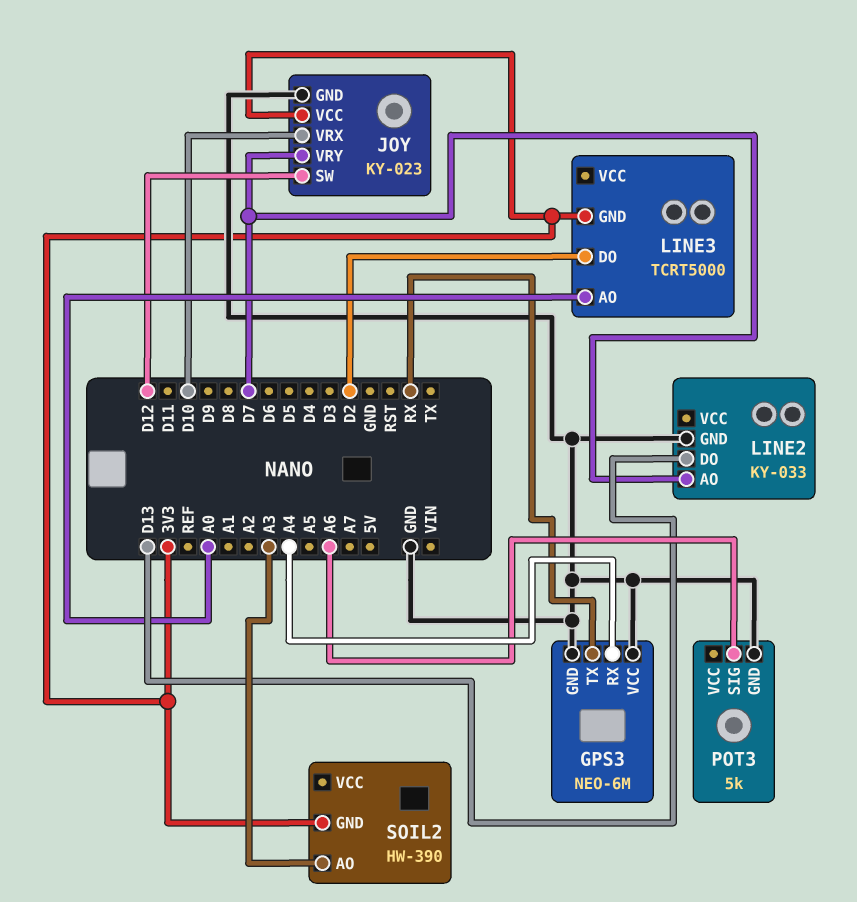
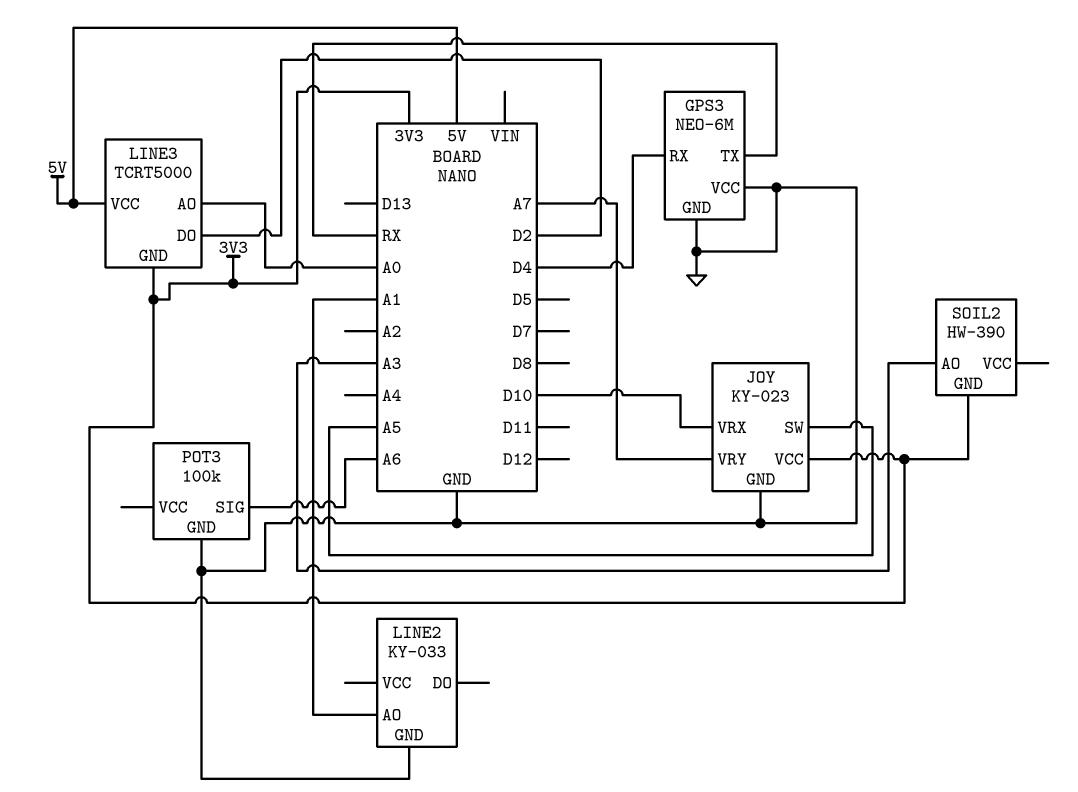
GPS3 pin RX: A4 -> D4
JOY pin SW: D12 -> A5
JOY pin VRY: D7 -> A7
LINE2 pin AO: D7 -> A1
LINE2 pin DO: D13 -> none
LINE3 pin VCC: none -> 5V
POT3: 5k -> 100k

